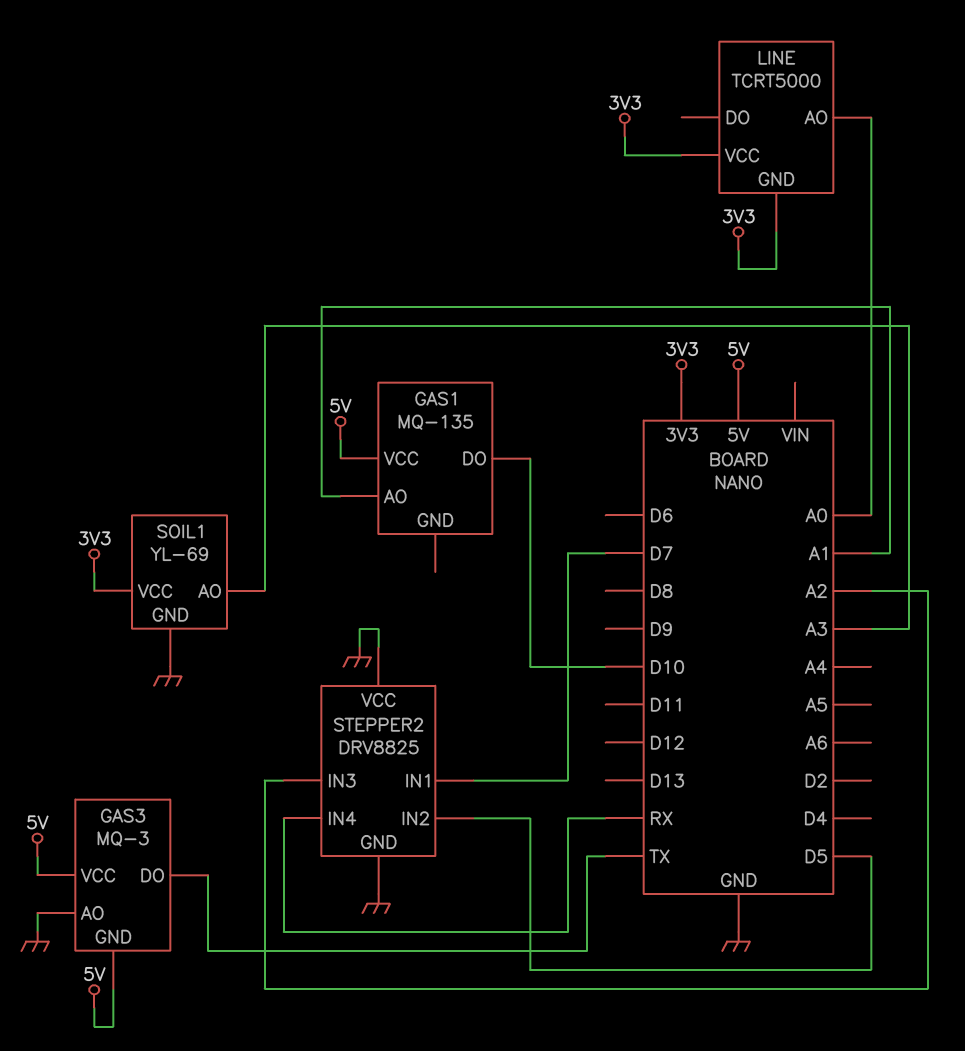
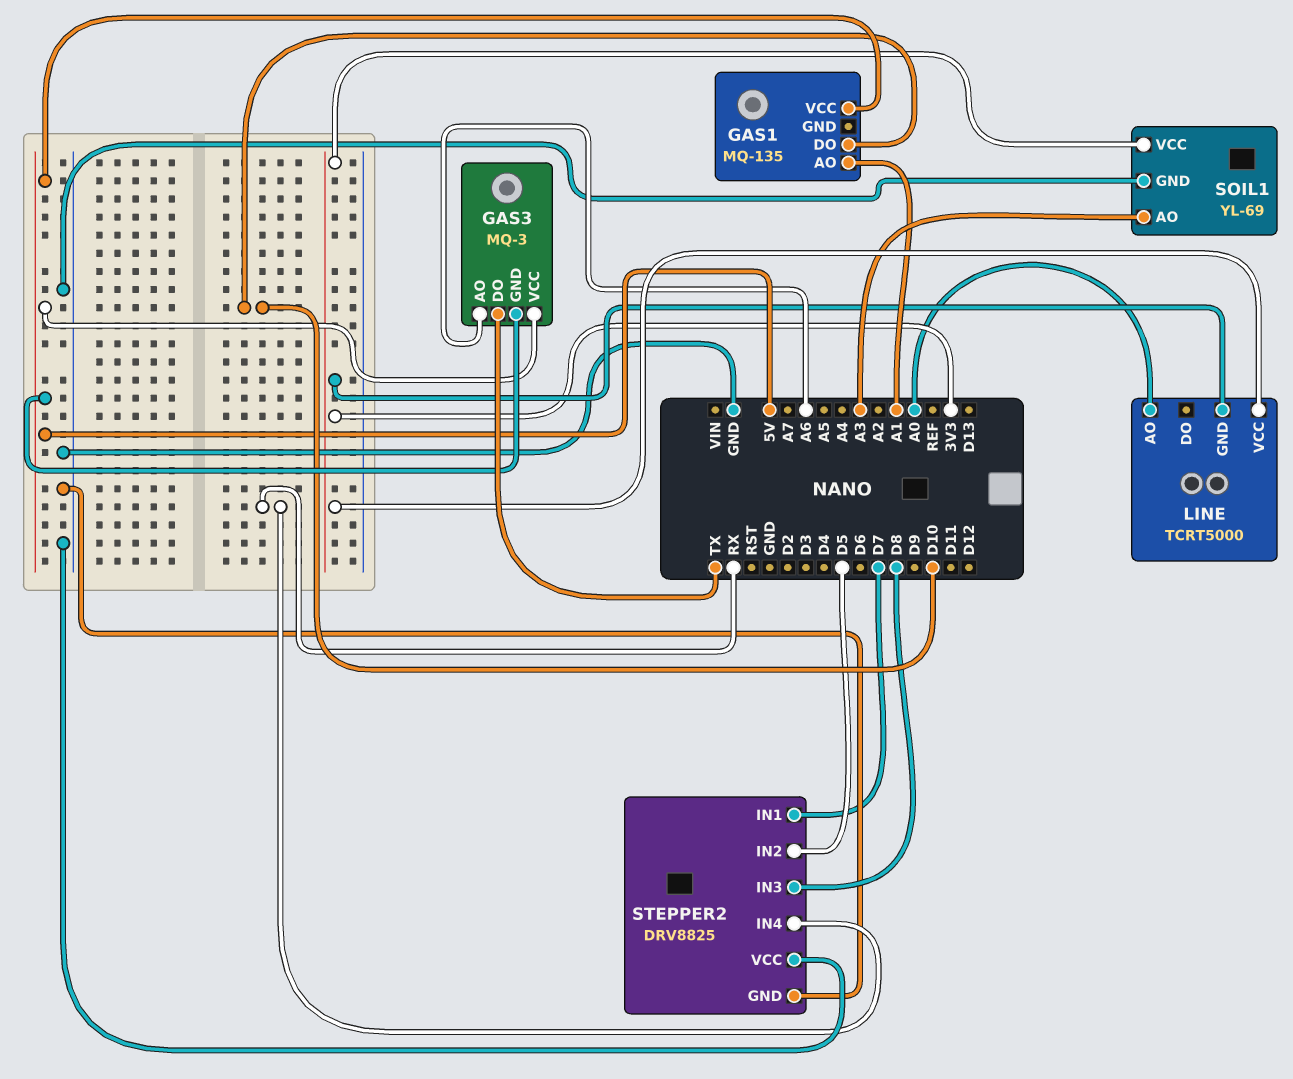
GAS3 pin AO: GND -> A6
STEPPER2 pin IN3: A2 -> D8

